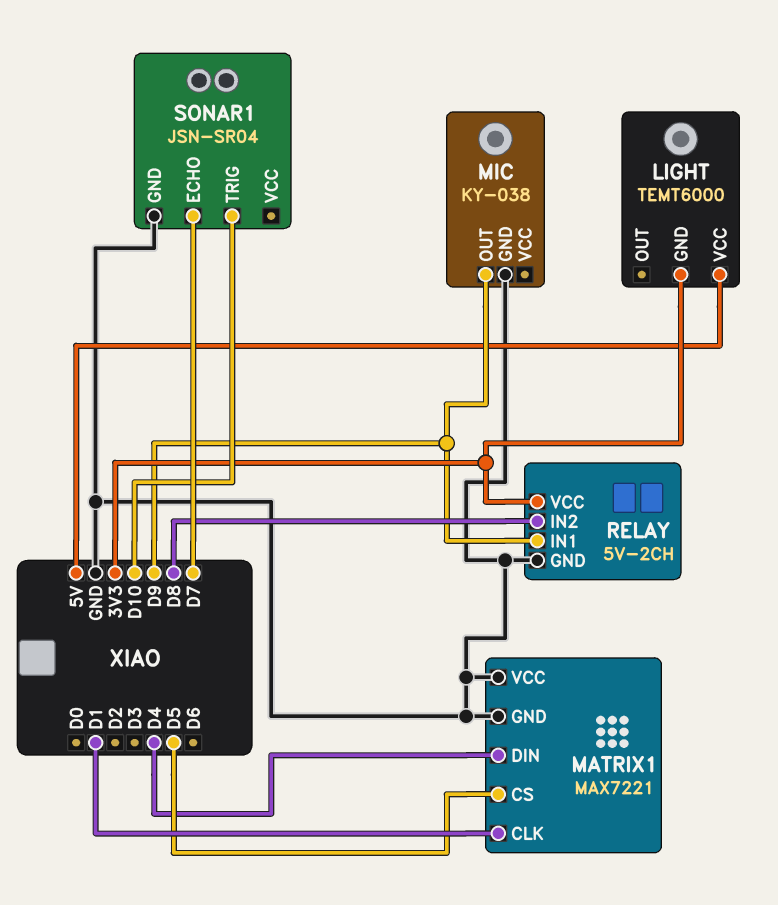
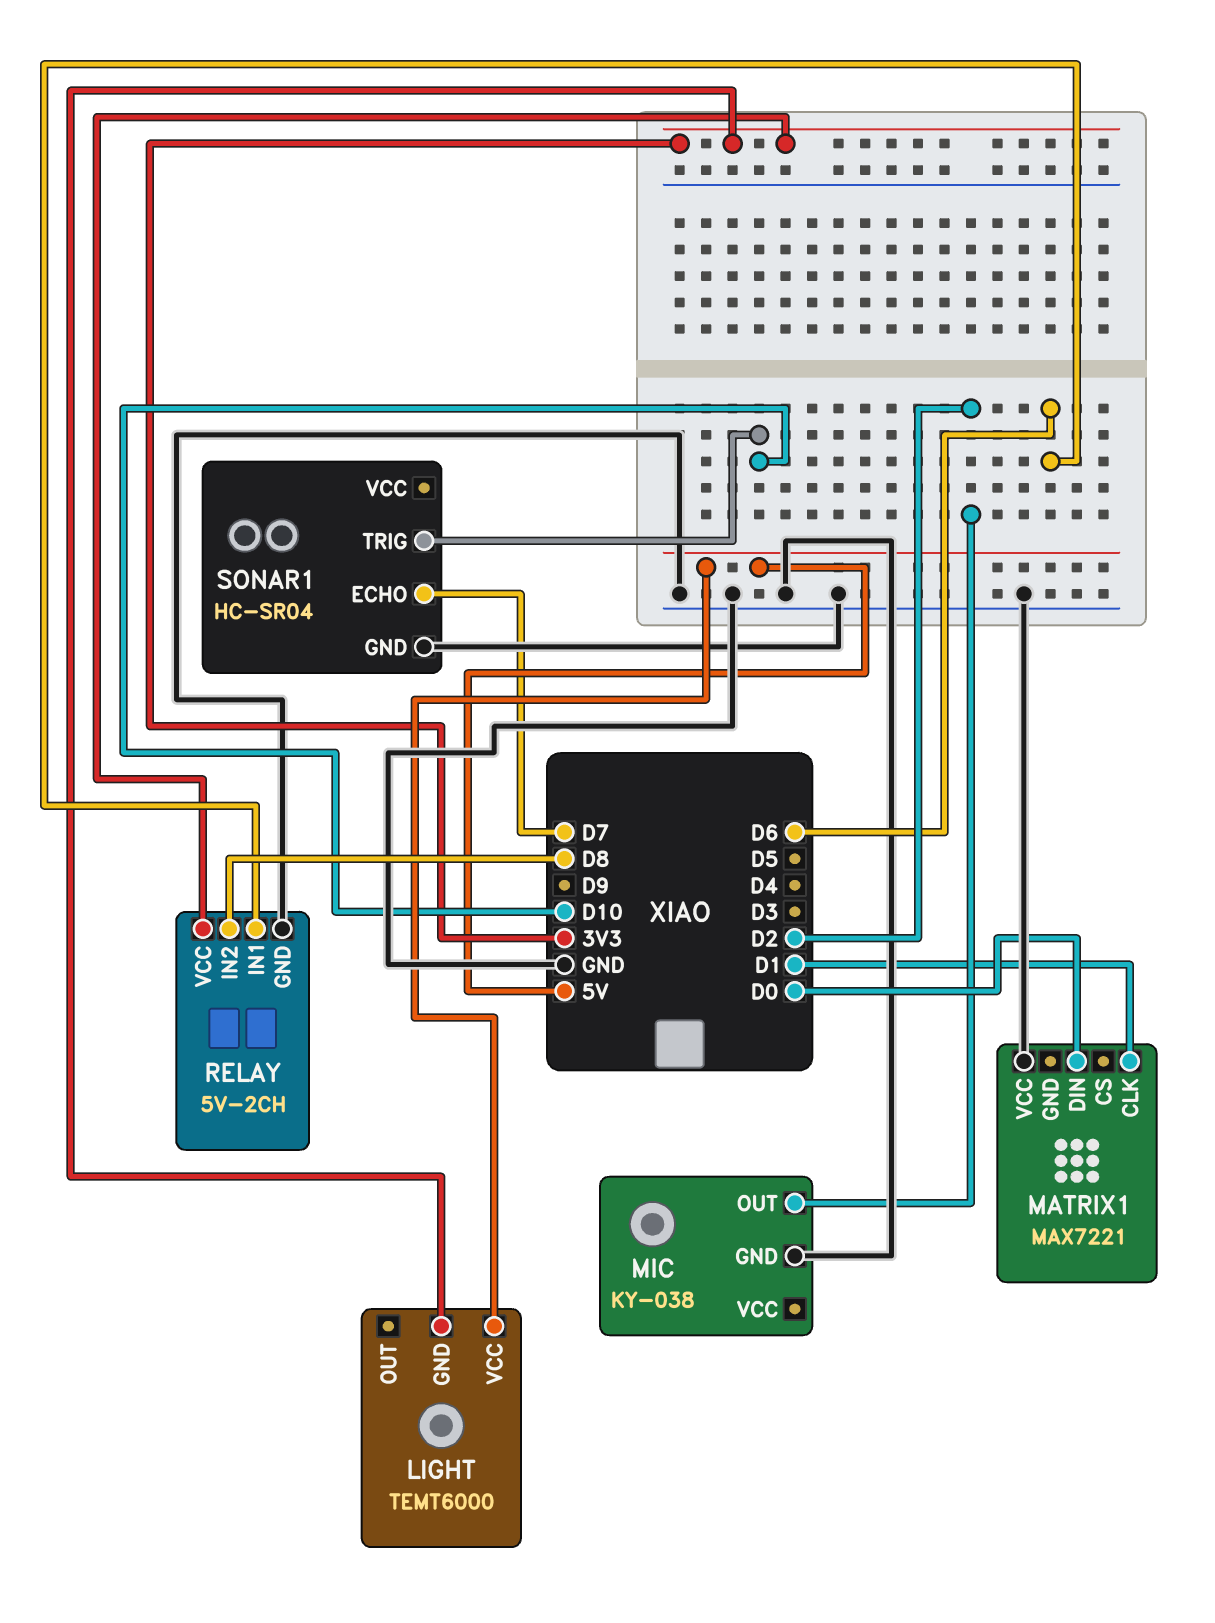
MATRIX1 pin CS: D5 -> none
MATRIX1 pin DIN: D4 -> D0
MATRIX1 pin GND: GND -> none
MIC pin OUT: D9 -> D2
RELAY pin IN1: D9 -> D6
SONAR1: JSN-SR04 -> HC-SR04

